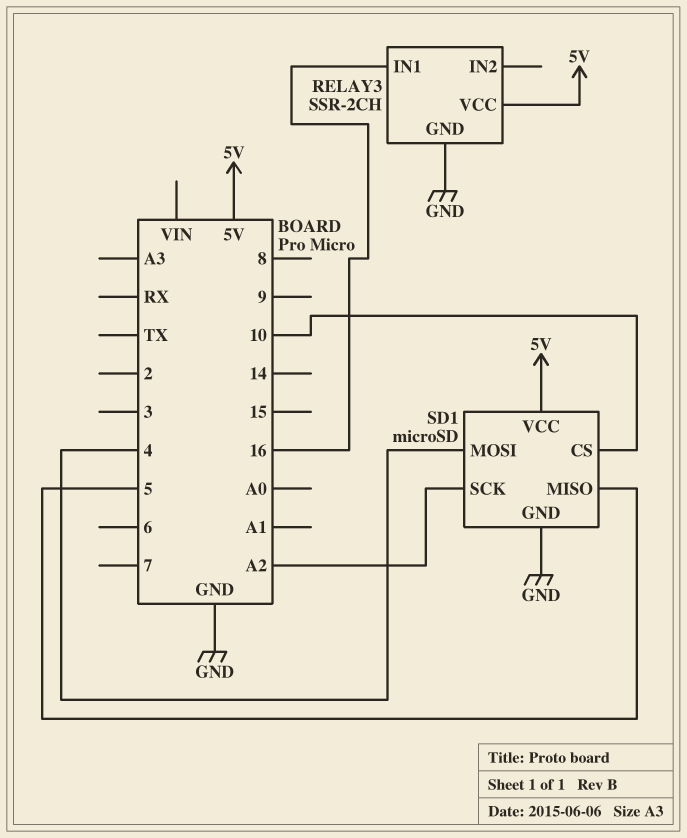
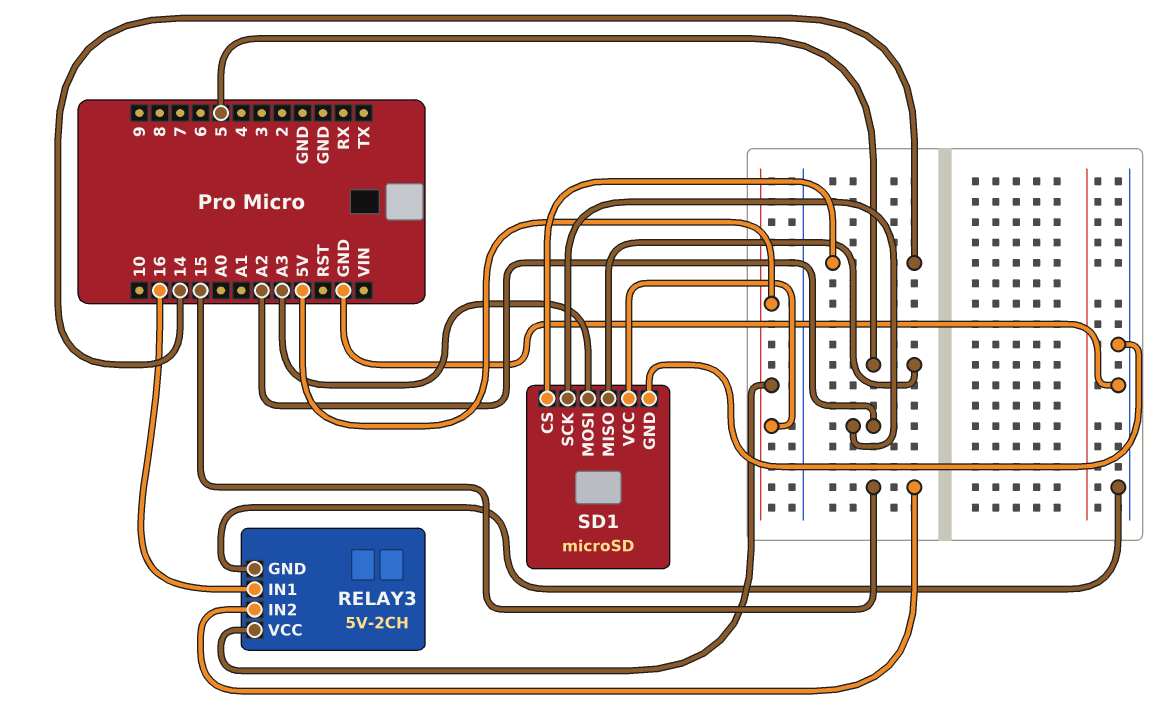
RELAY3: SSR-2CH -> 5V-2CH
RELAY3 pin IN2: none -> 15
SD1 pin CS: 10 -> 14
SD1 pin MOSI: 4 -> A3

